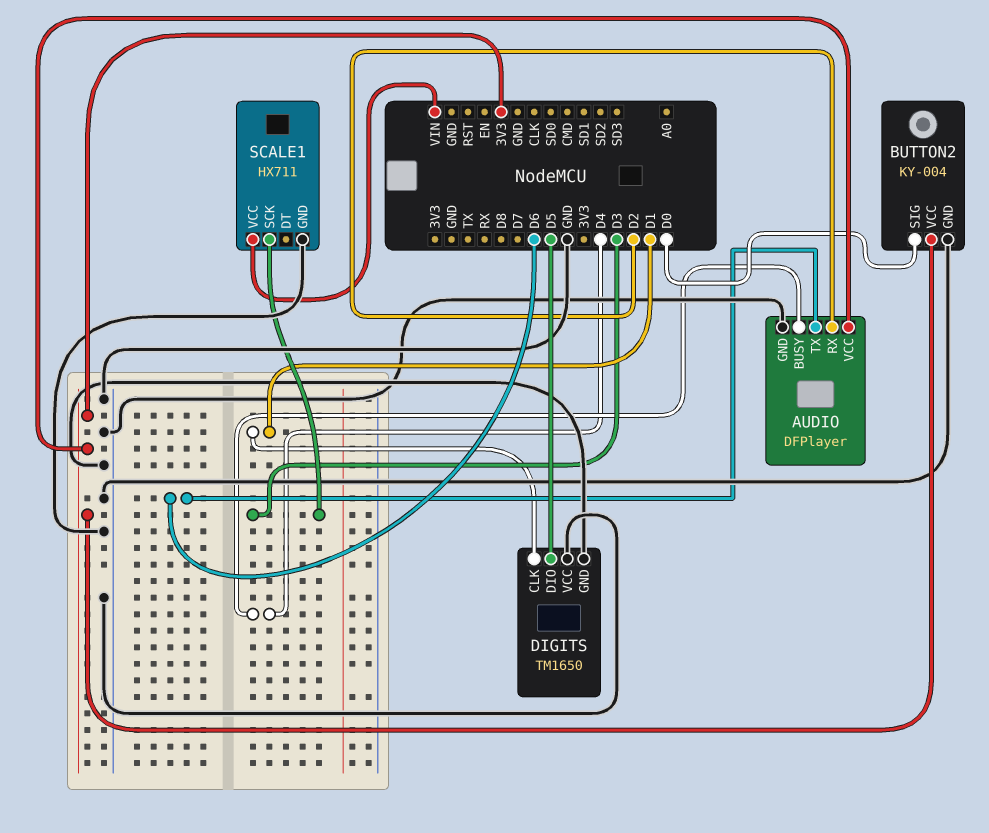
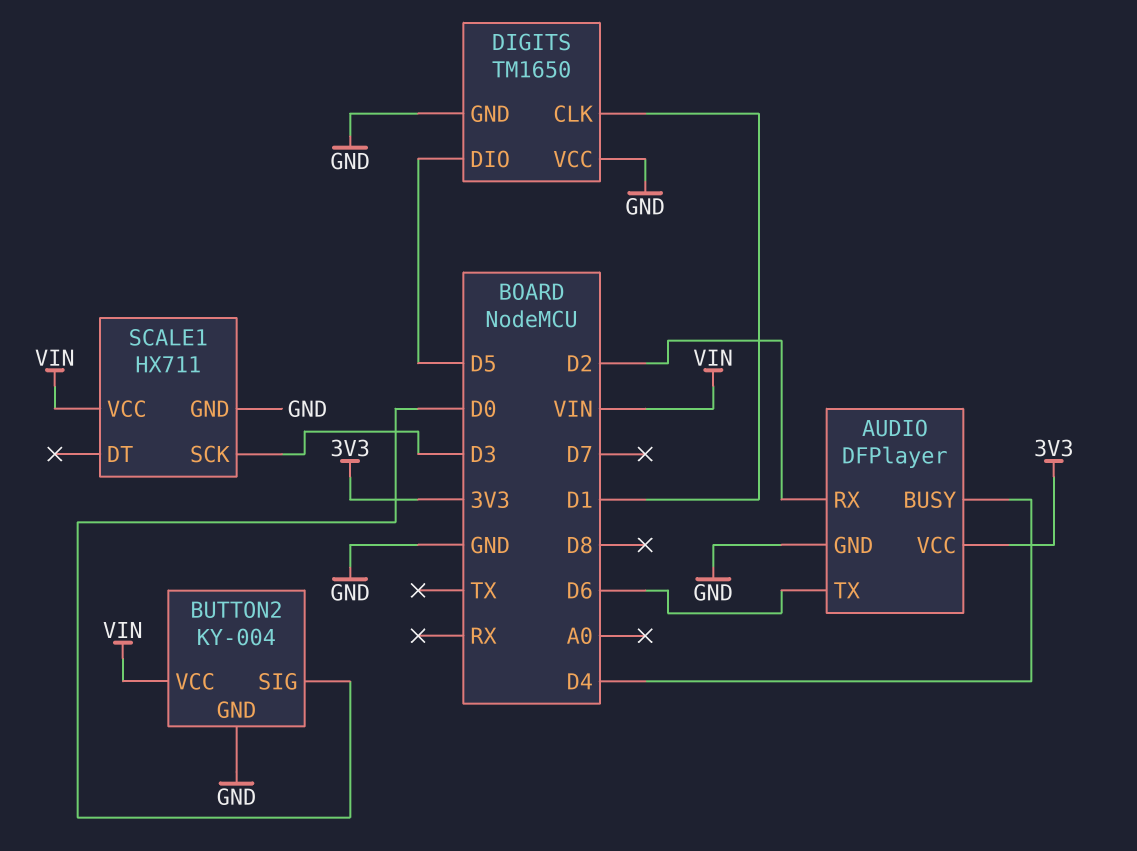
BUTTON2 pin VCC: 3V3 -> VIN

